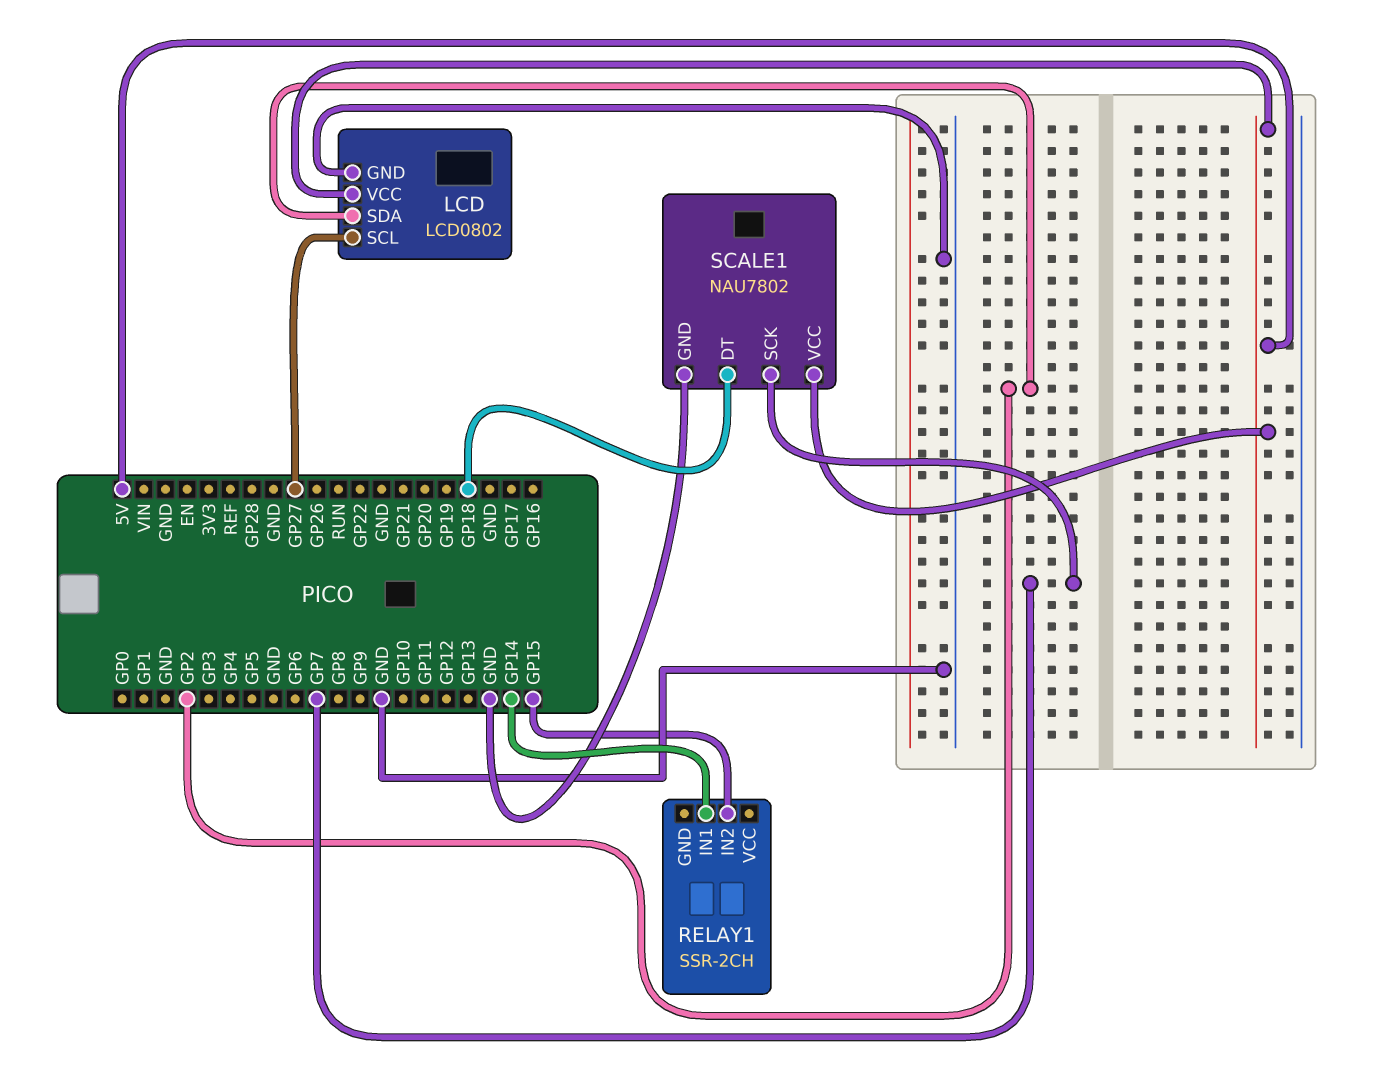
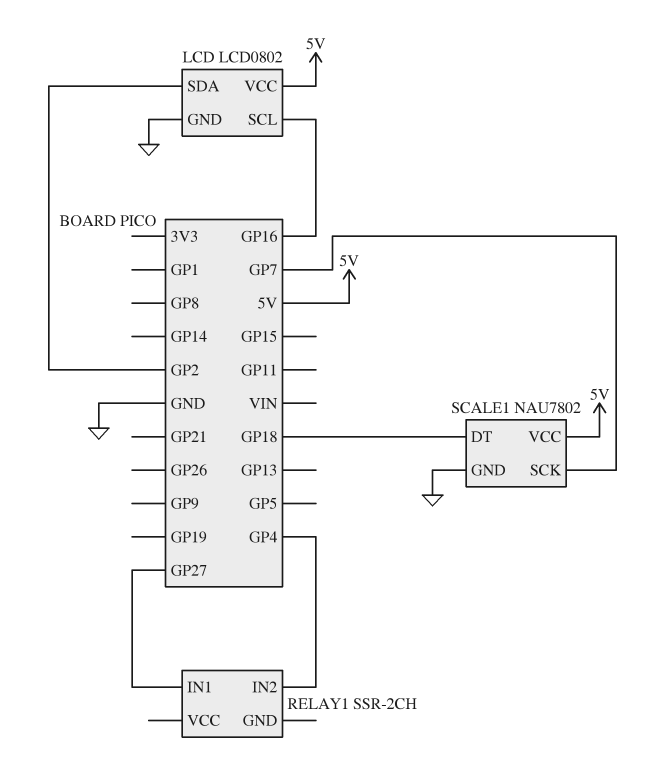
LCD pin SCL: GP27 -> GP16
RELAY1 pin IN1: GP14 -> GP27
RELAY1 pin IN2: GP15 -> GP4

